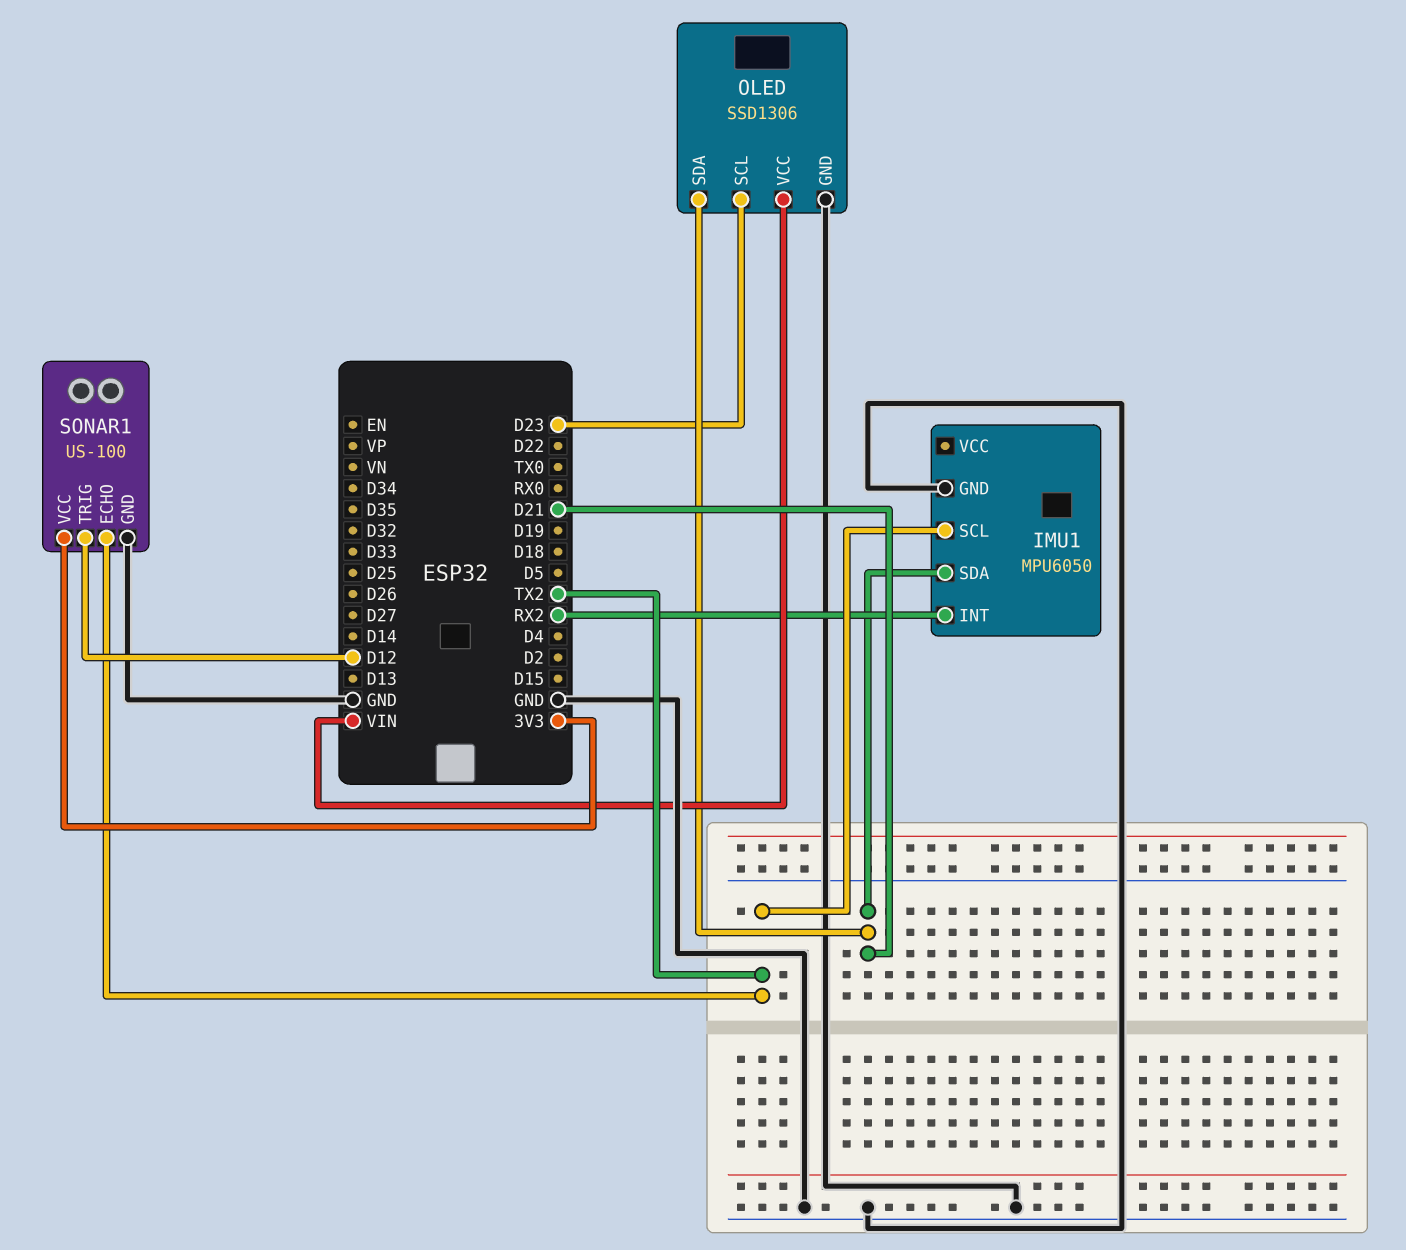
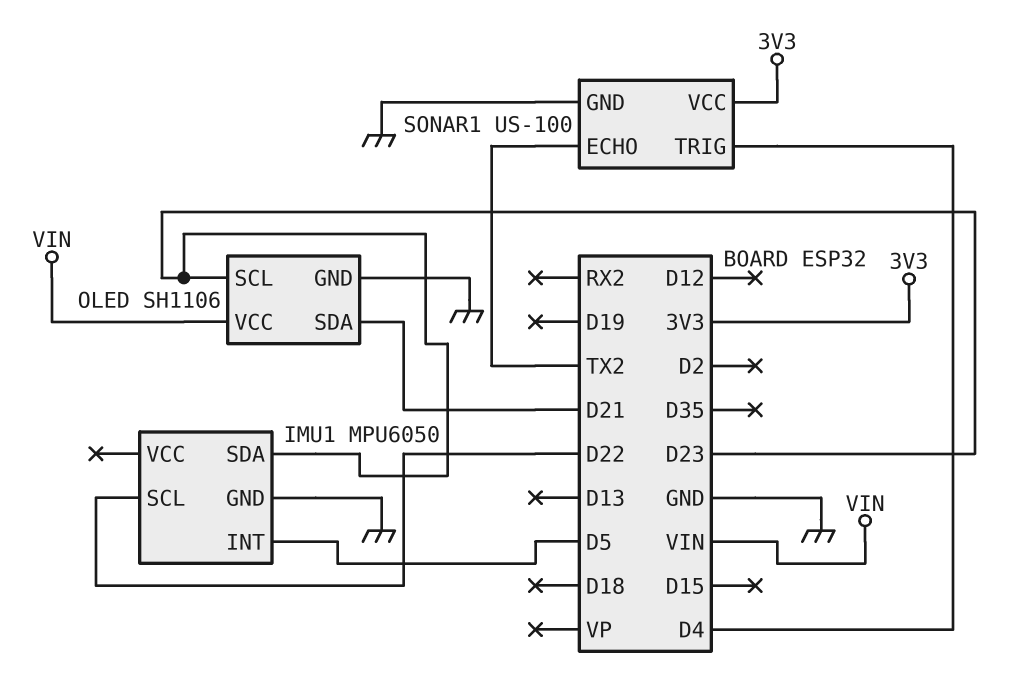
IMU1 pin INT: RX2 -> D5
IMU1 pin SCL: TX2 -> D22
IMU1 pin SDA: D21 -> D23
OLED: SSD1306 -> SH1106
SONAR1 pin TRIG: D12 -> D4

